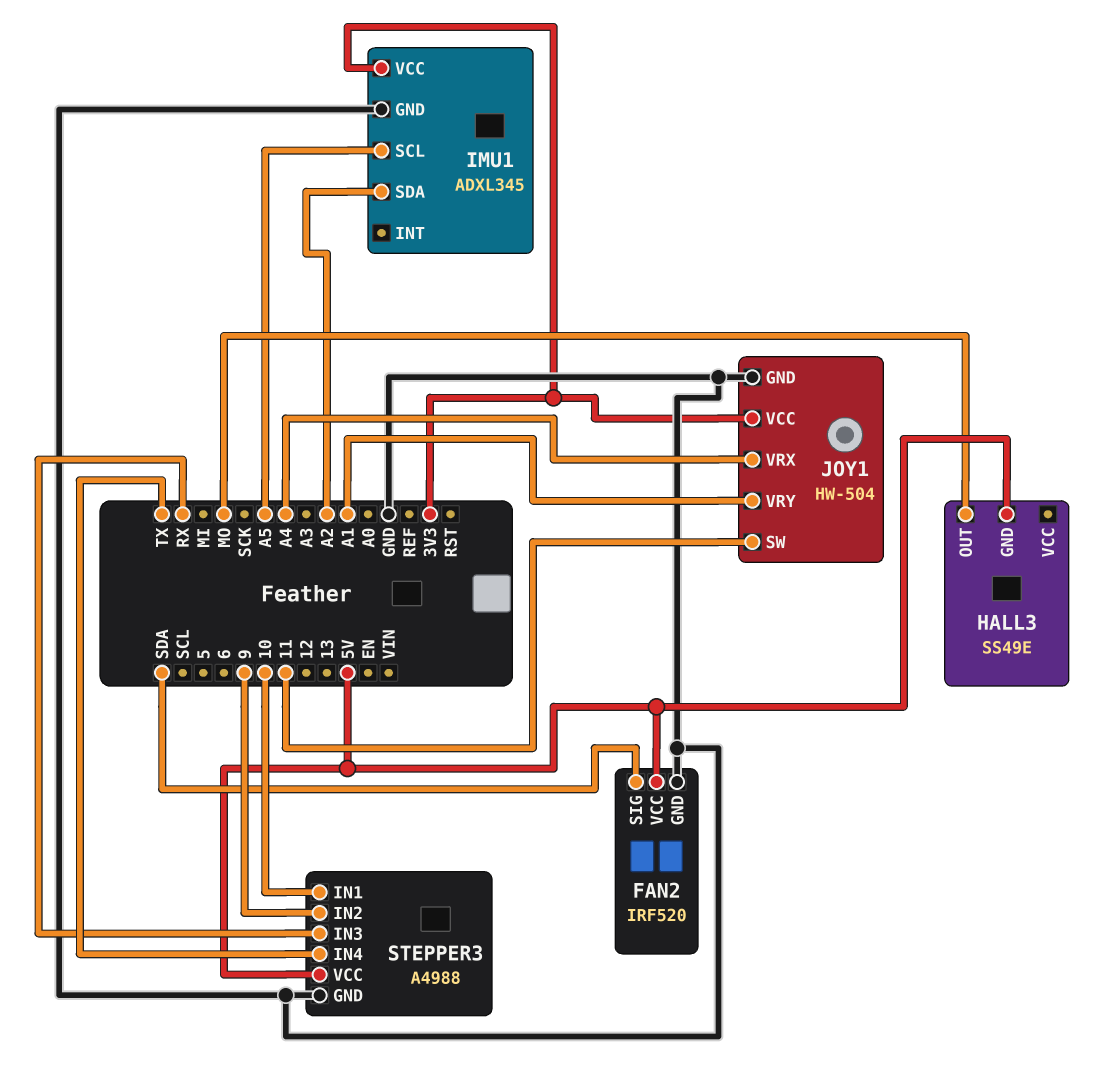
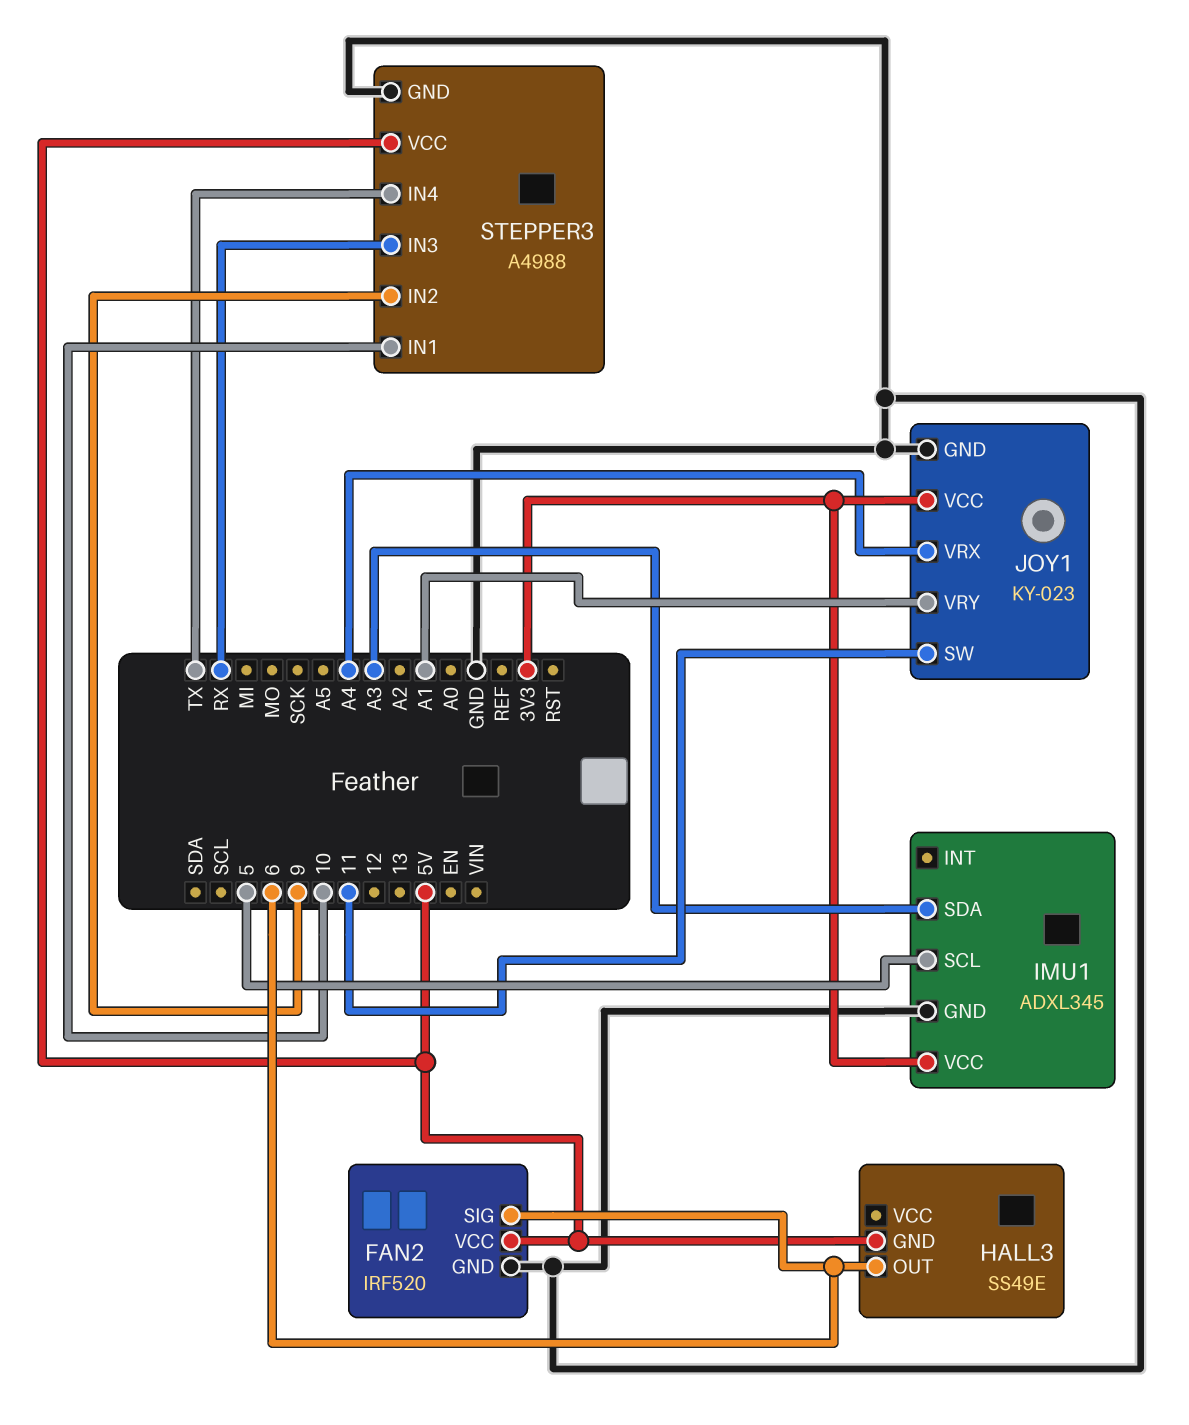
FAN2 pin SIG: SDA -> 6
HALL3 pin OUT: MO -> 6
IMU1 pin SCL: A5 -> 5
IMU1 pin SDA: A2 -> A3
JOY1: HW-504 -> KY-023

